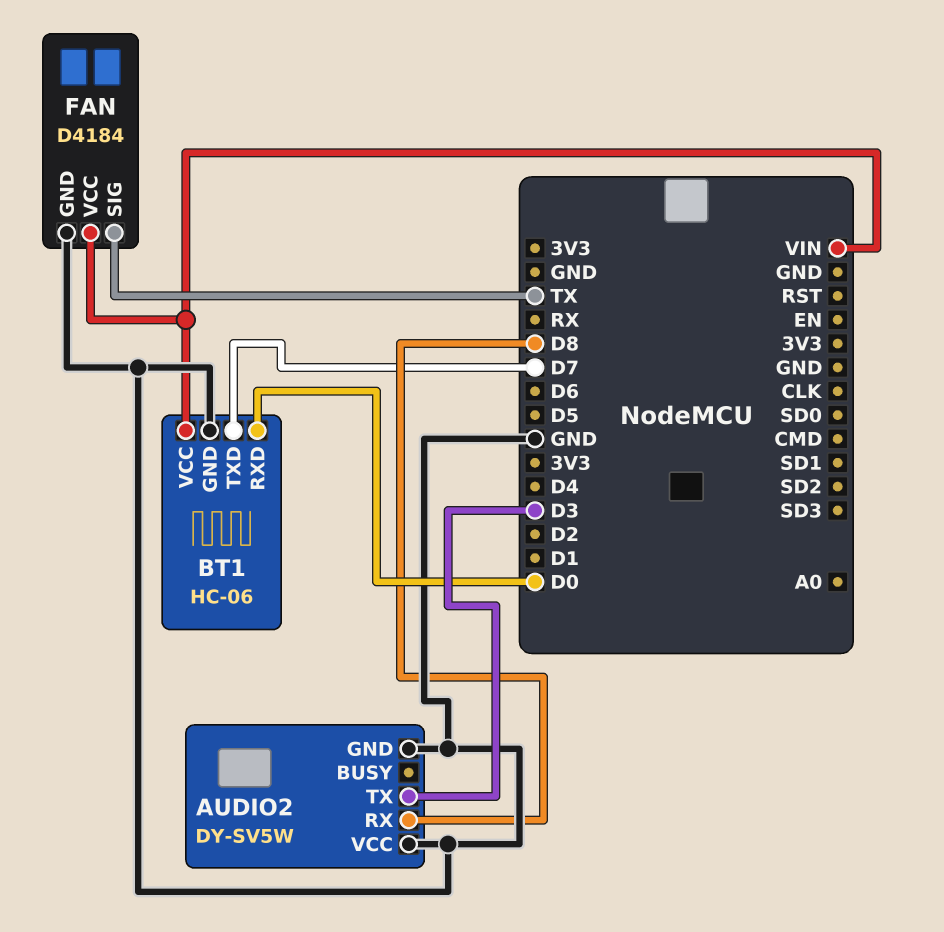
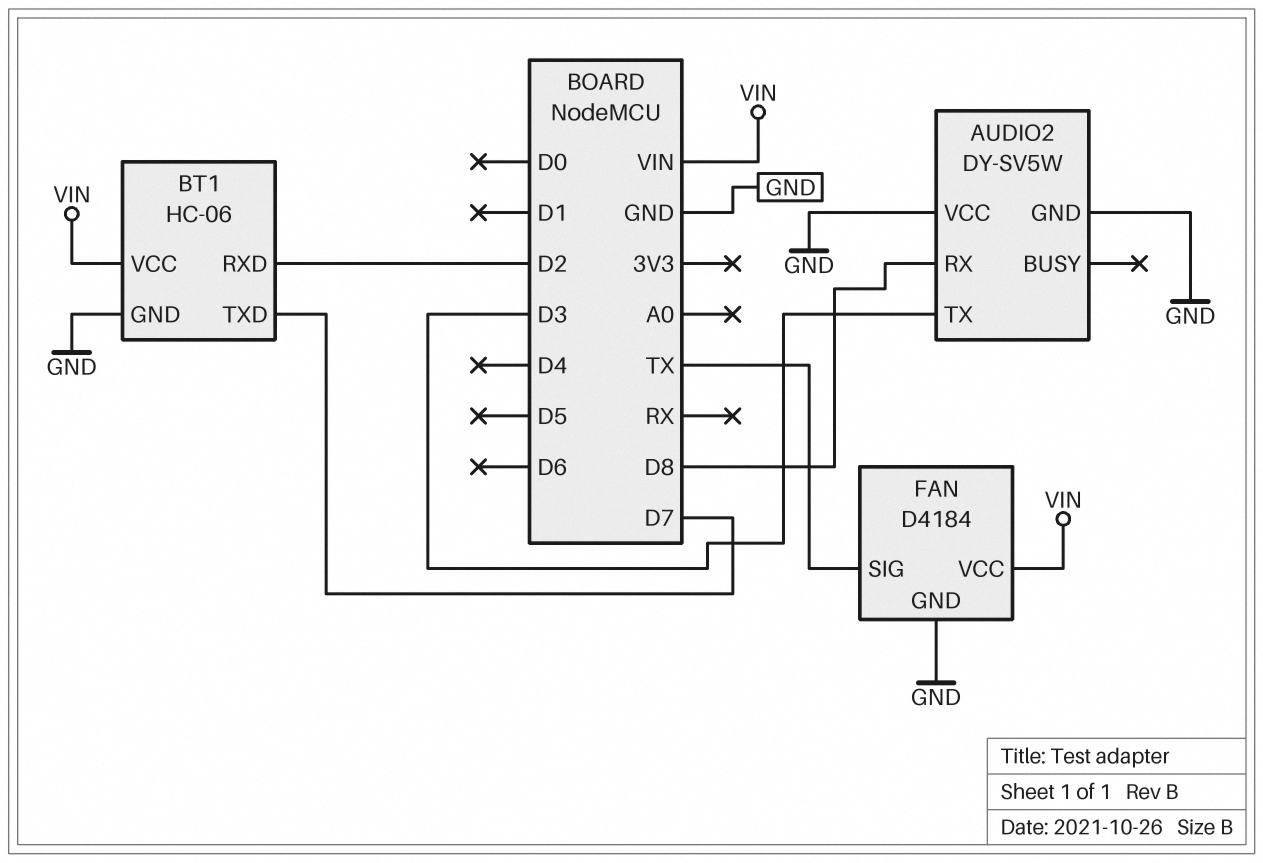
BT1 pin RXD: D0 -> D2

